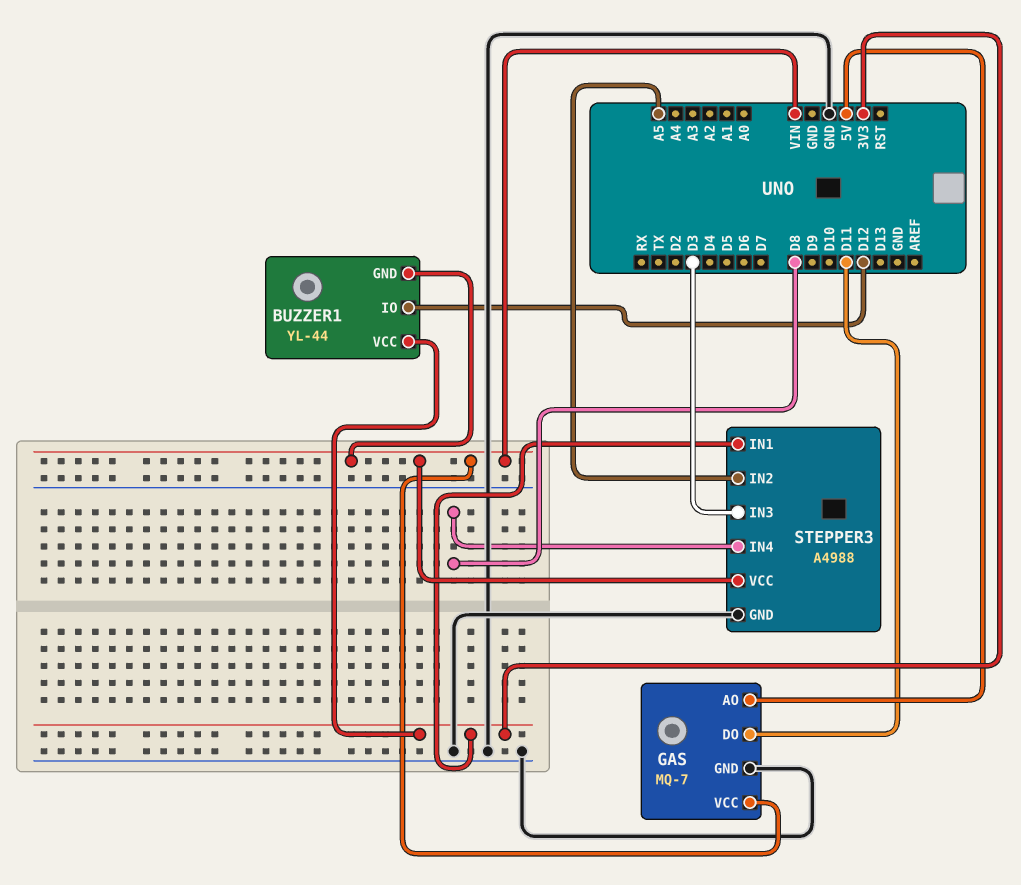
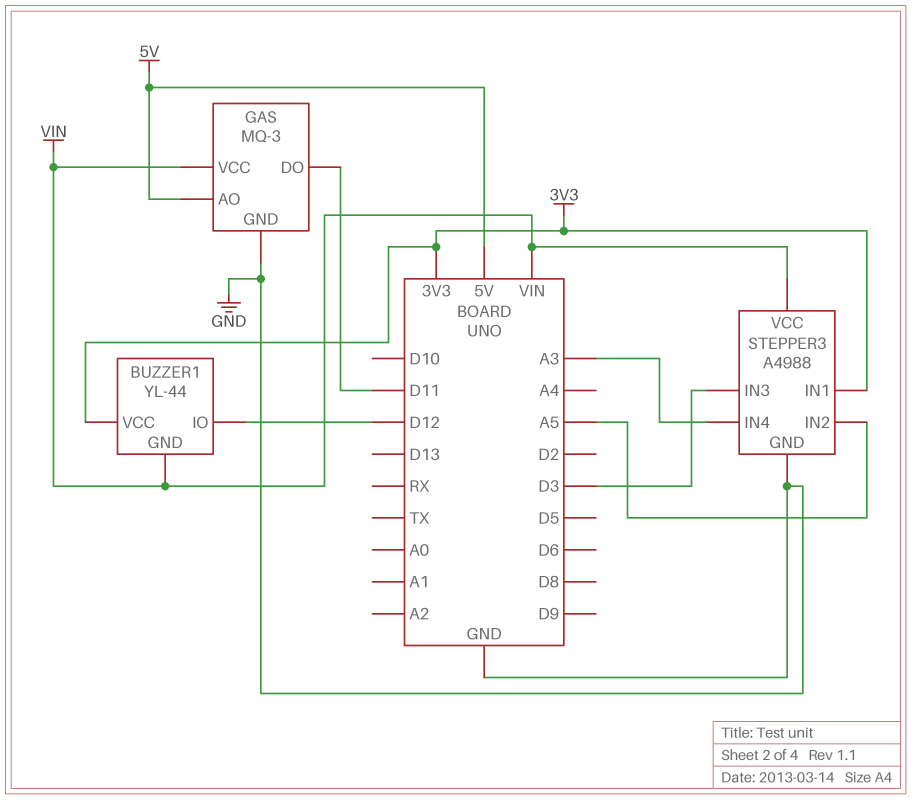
GAS: MQ-7 -> MQ-3
STEPPER3 pin IN4: D8 -> A3

